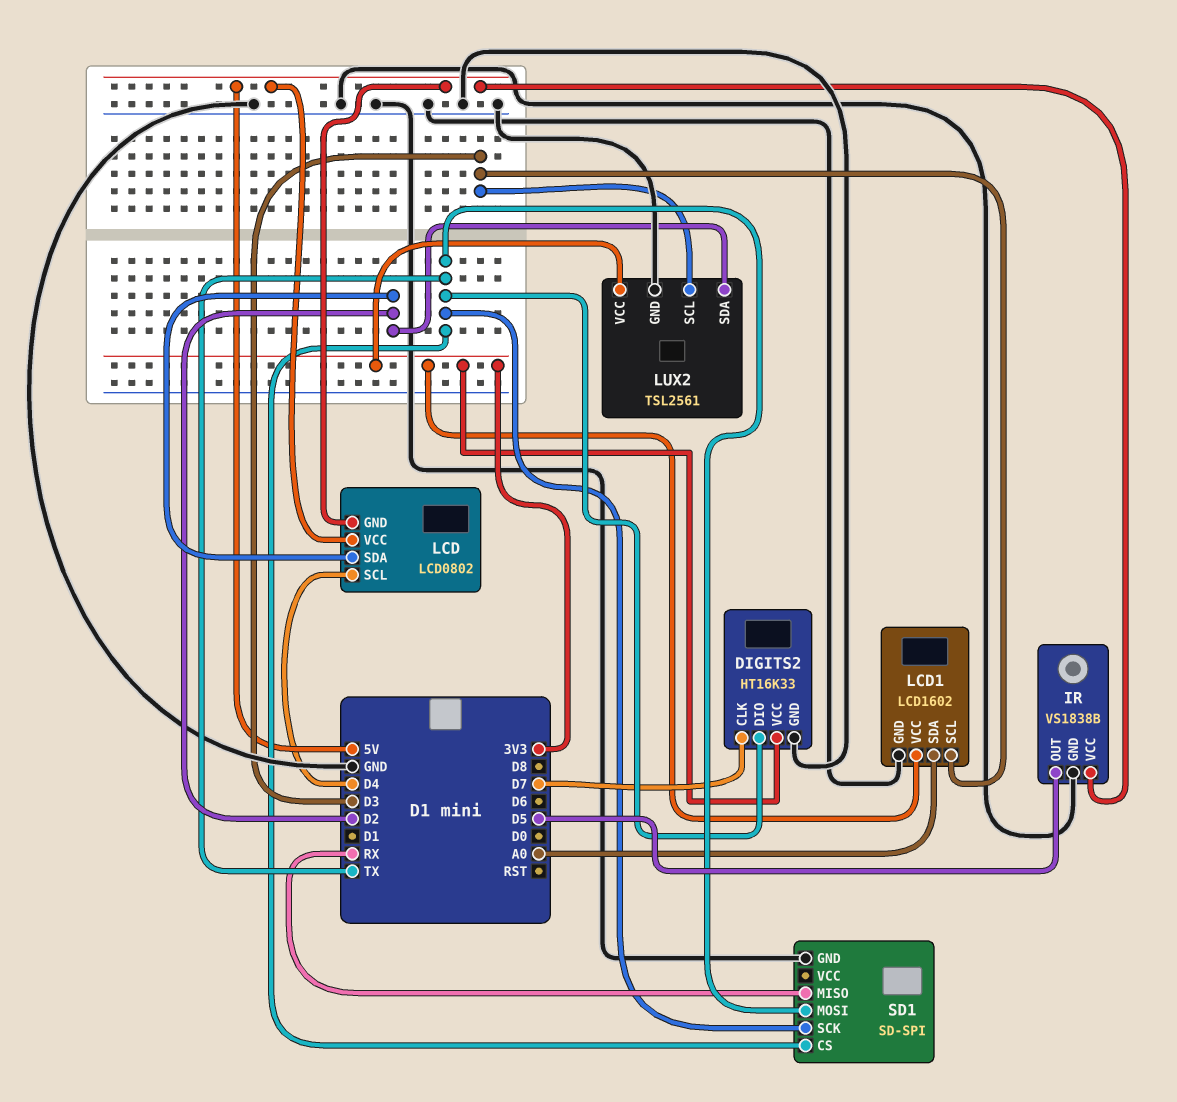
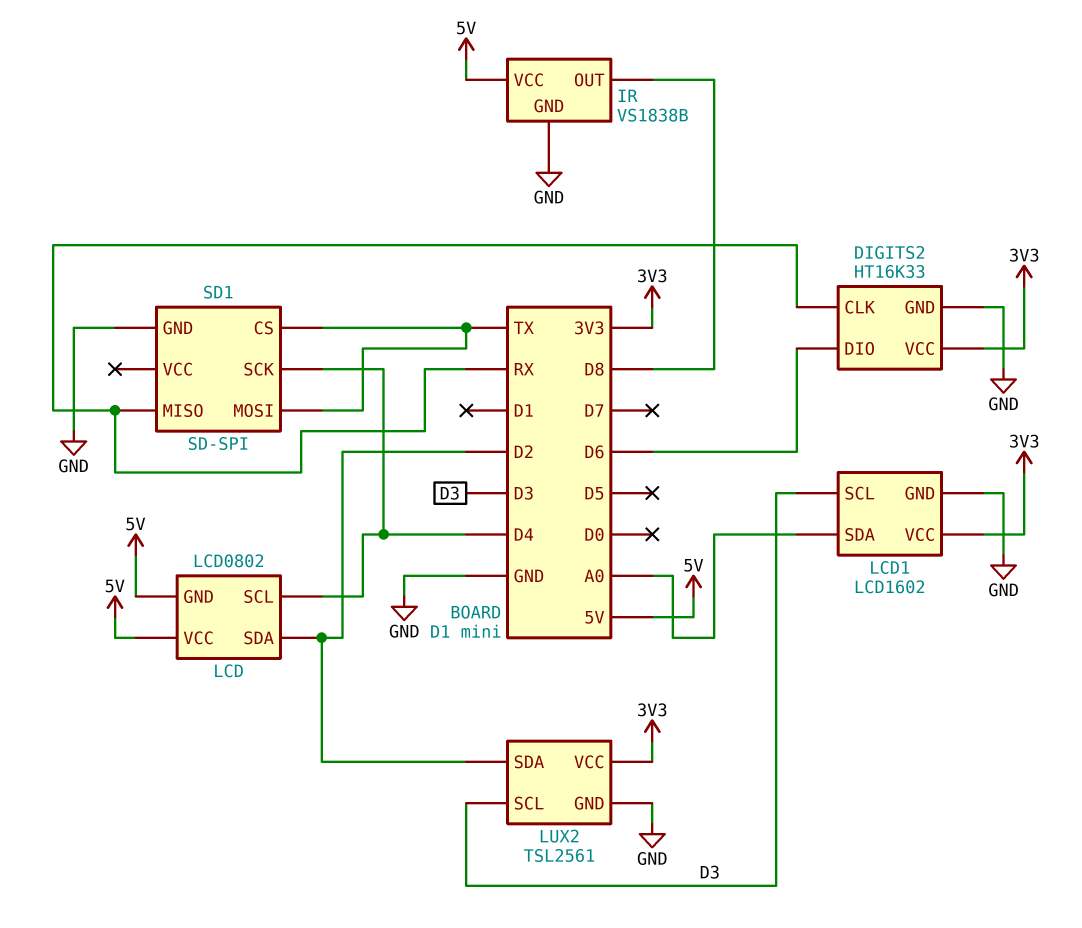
DIGITS2 pin CLK: D7 -> RX
DIGITS2 pin DIO: TX -> D6
IR pin OUT: D5 -> D8
SD1 pin SCK: TX -> D4

